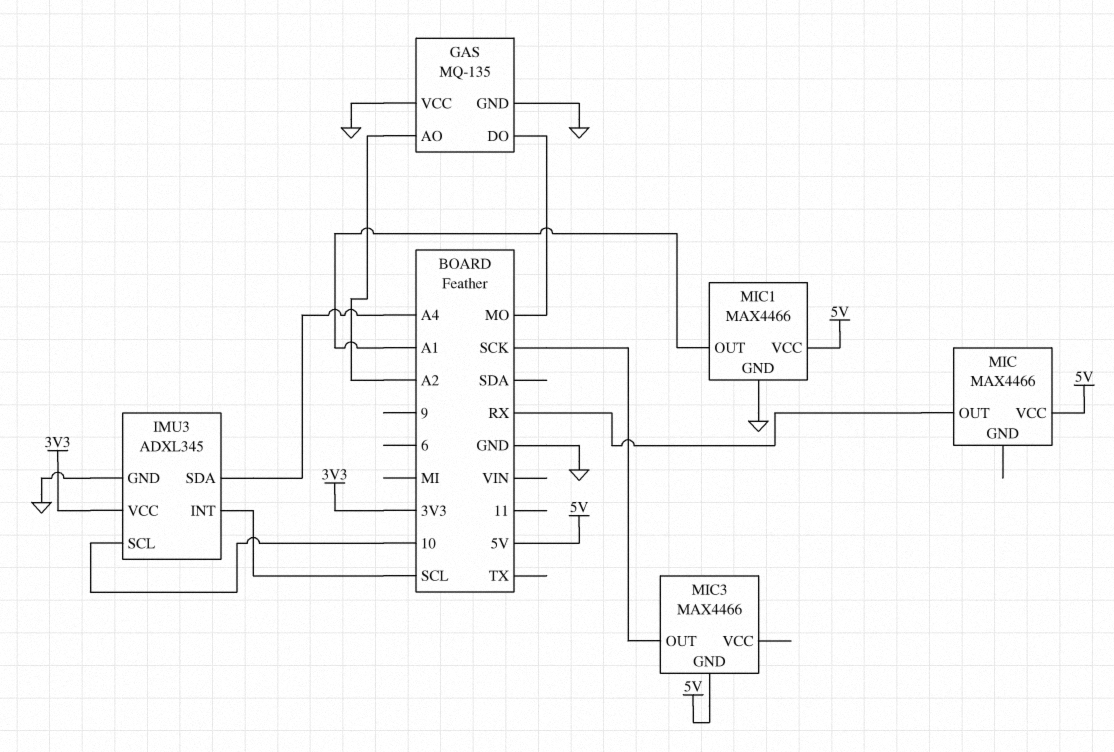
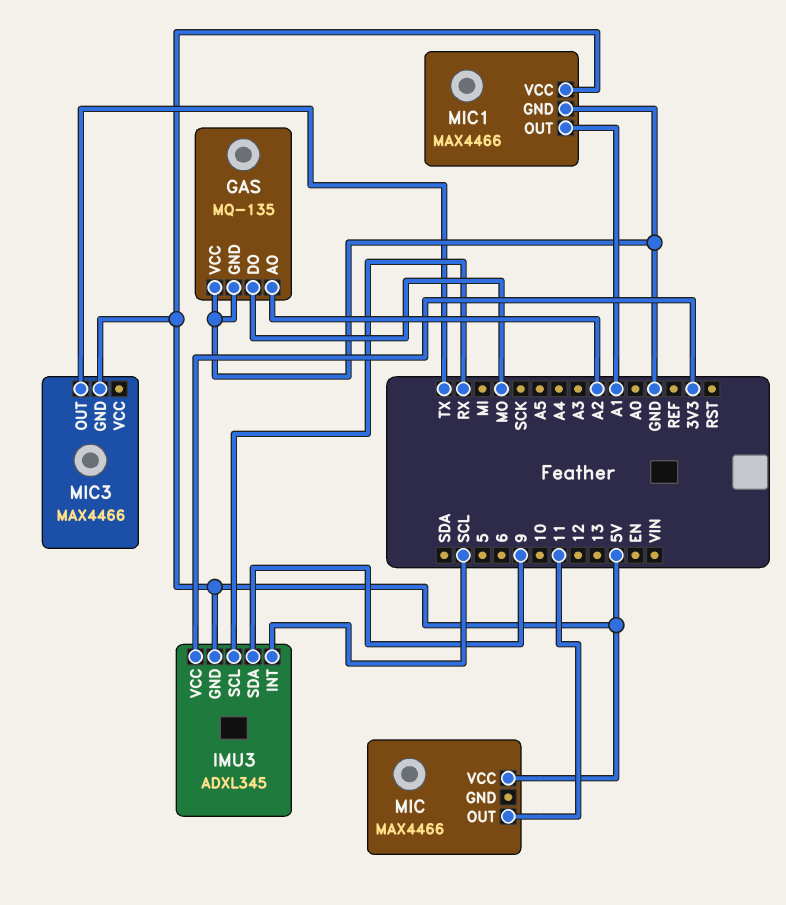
IMU3 pin GND: GND -> 5V
IMU3 pin SCL: 10 -> RX
IMU3 pin SDA: A4 -> 9
MIC pin OUT: RX -> 11
MIC3 pin OUT: SCK -> TX

